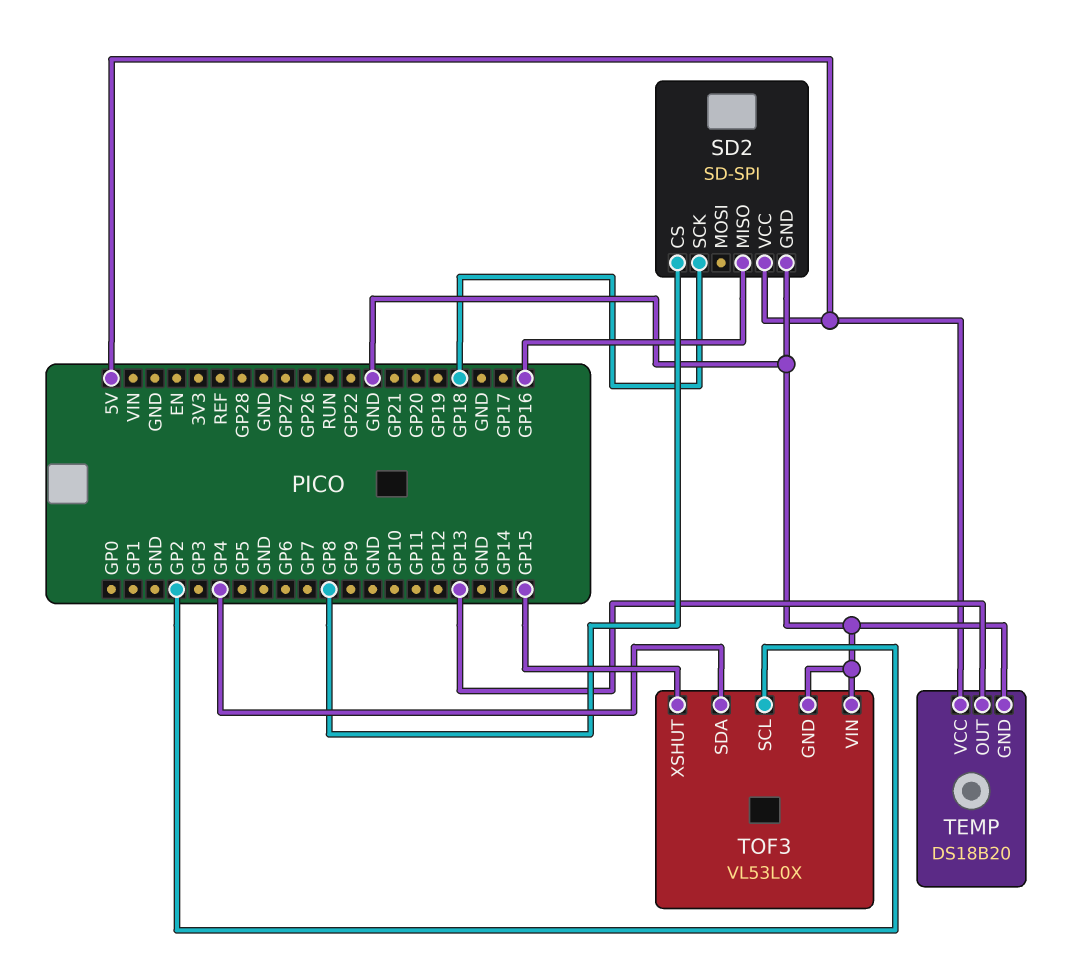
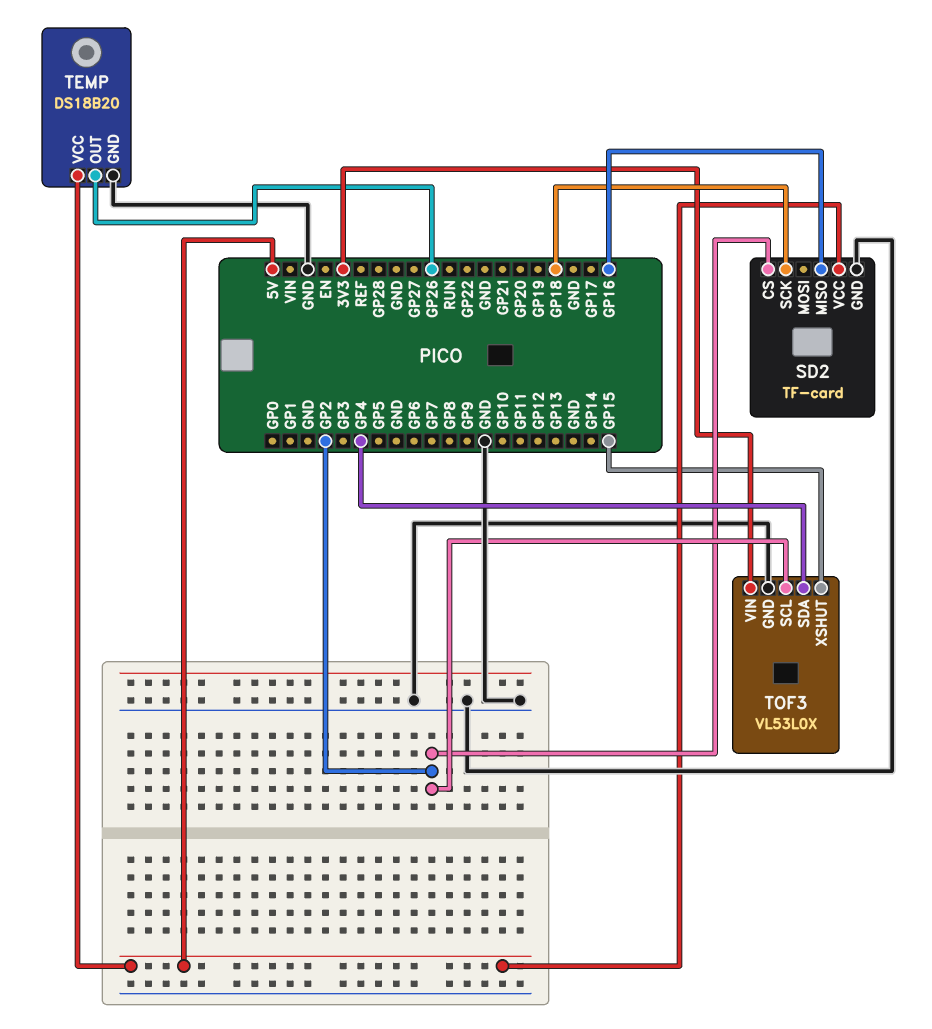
SD2: SD-SPI -> TF-card
SD2 pin CS: GP8 -> GP2
TEMP pin OUT: GP13 -> GP26
TOF3 pin VIN: GND -> 3V3

